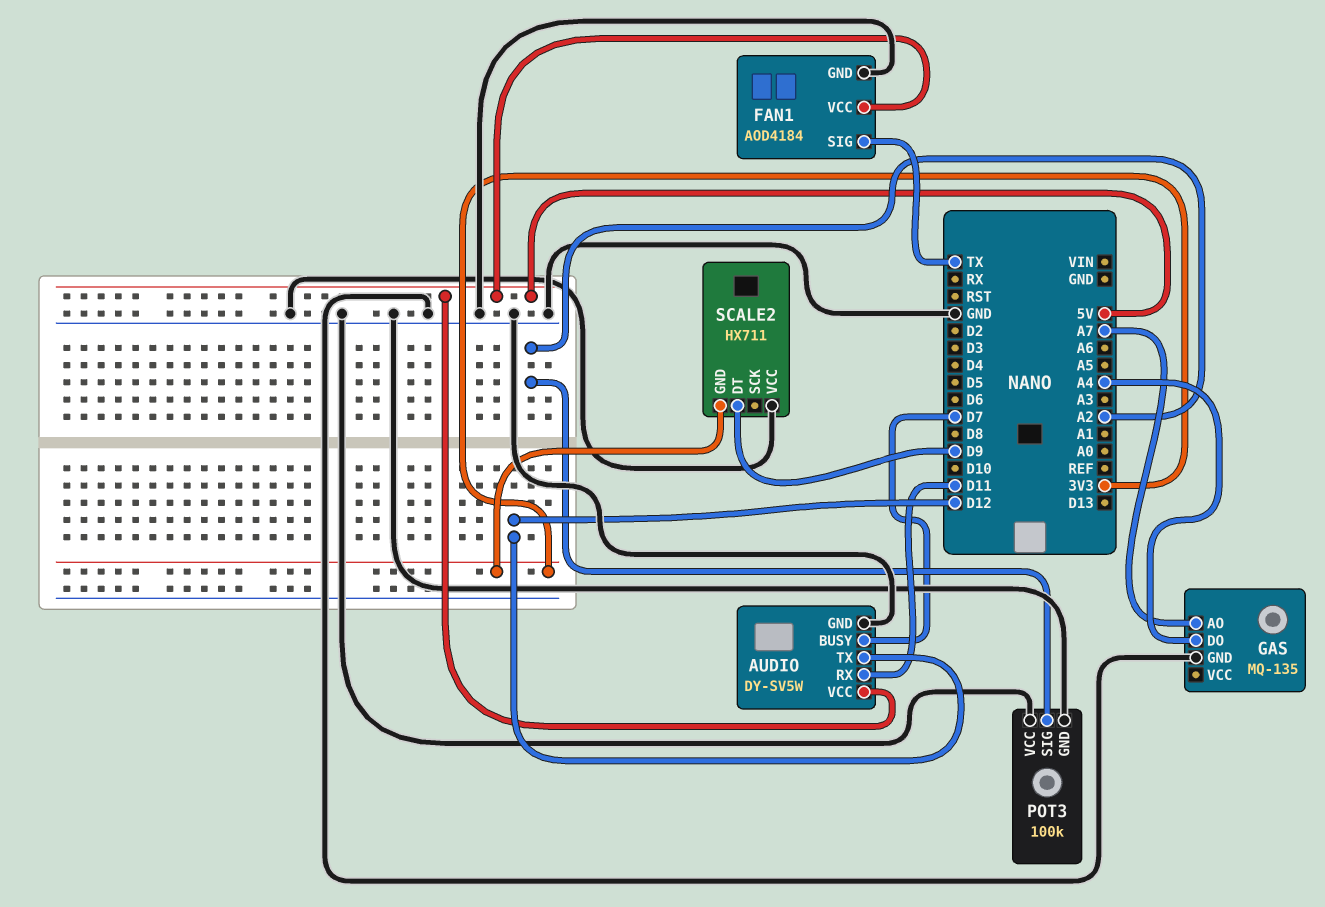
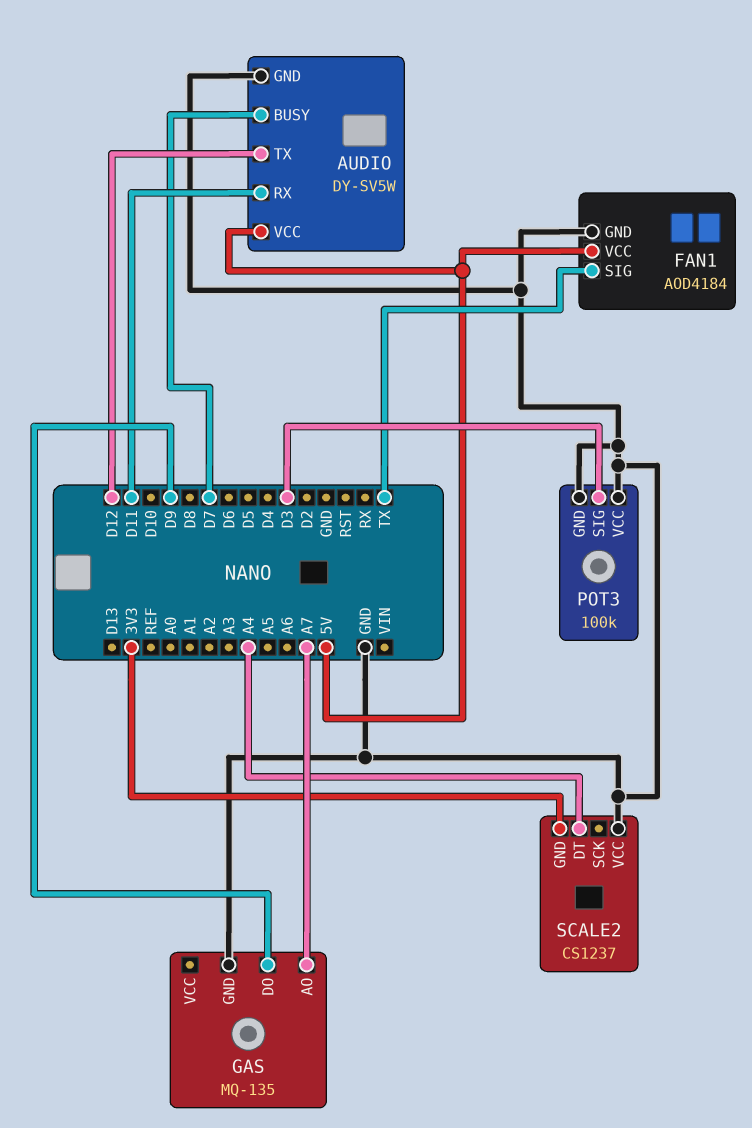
GAS pin DO: A4 -> D9
POT3 pin SIG: A2 -> D3
SCALE2: HX711 -> CS1237
SCALE2 pin DT: D9 -> A4

